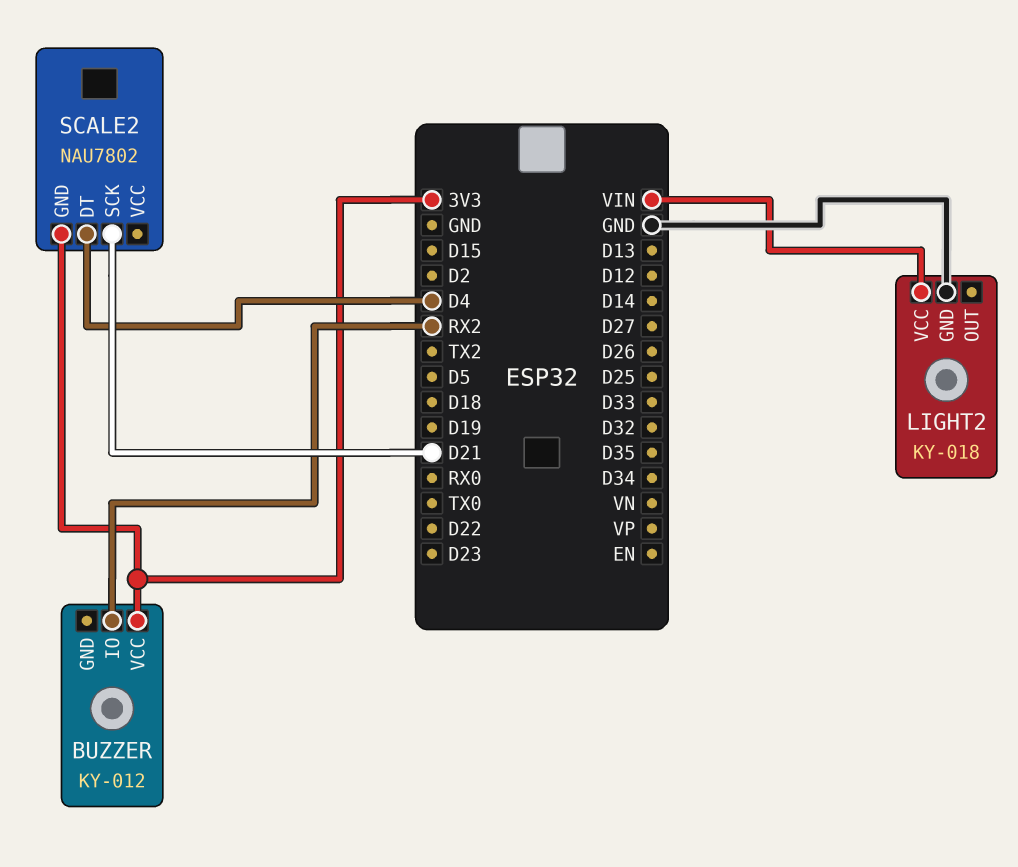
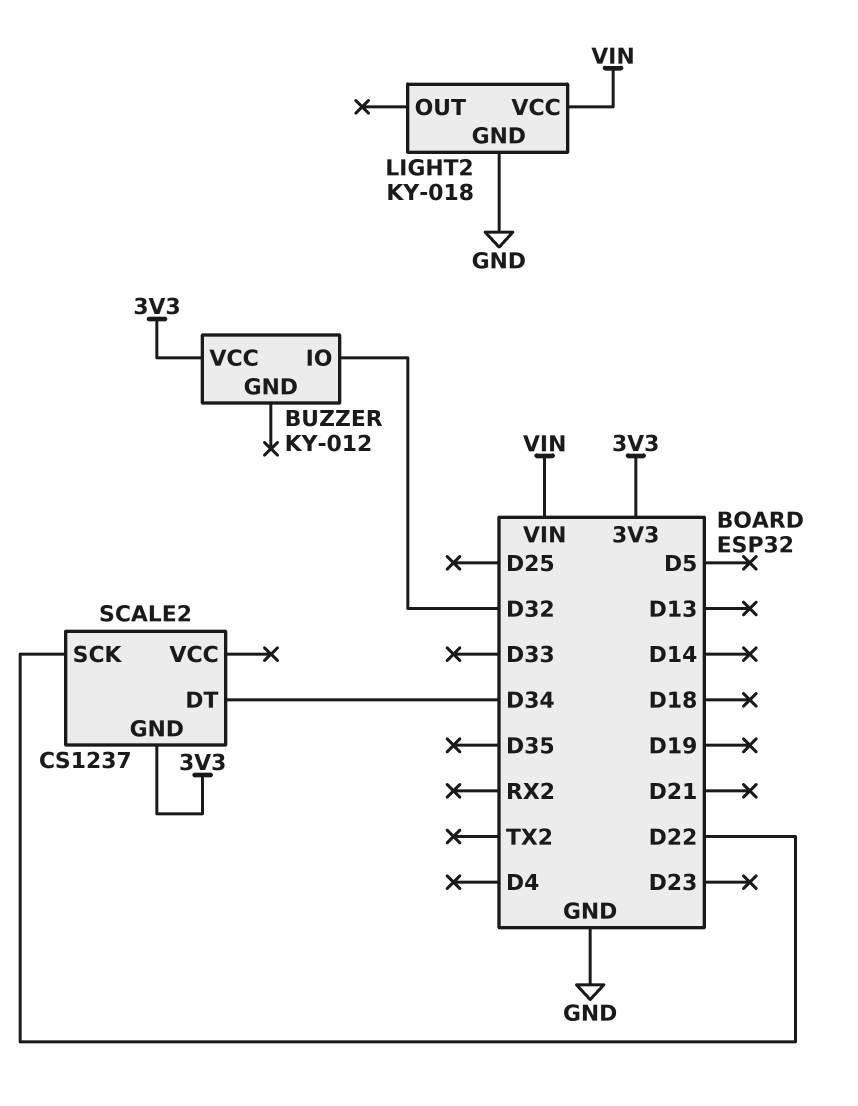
BUZZER pin IO: RX2 -> D32
SCALE2: NAU7802 -> CS1237
SCALE2 pin DT: D4 -> D34
SCALE2 pin SCK: D21 -> D22

